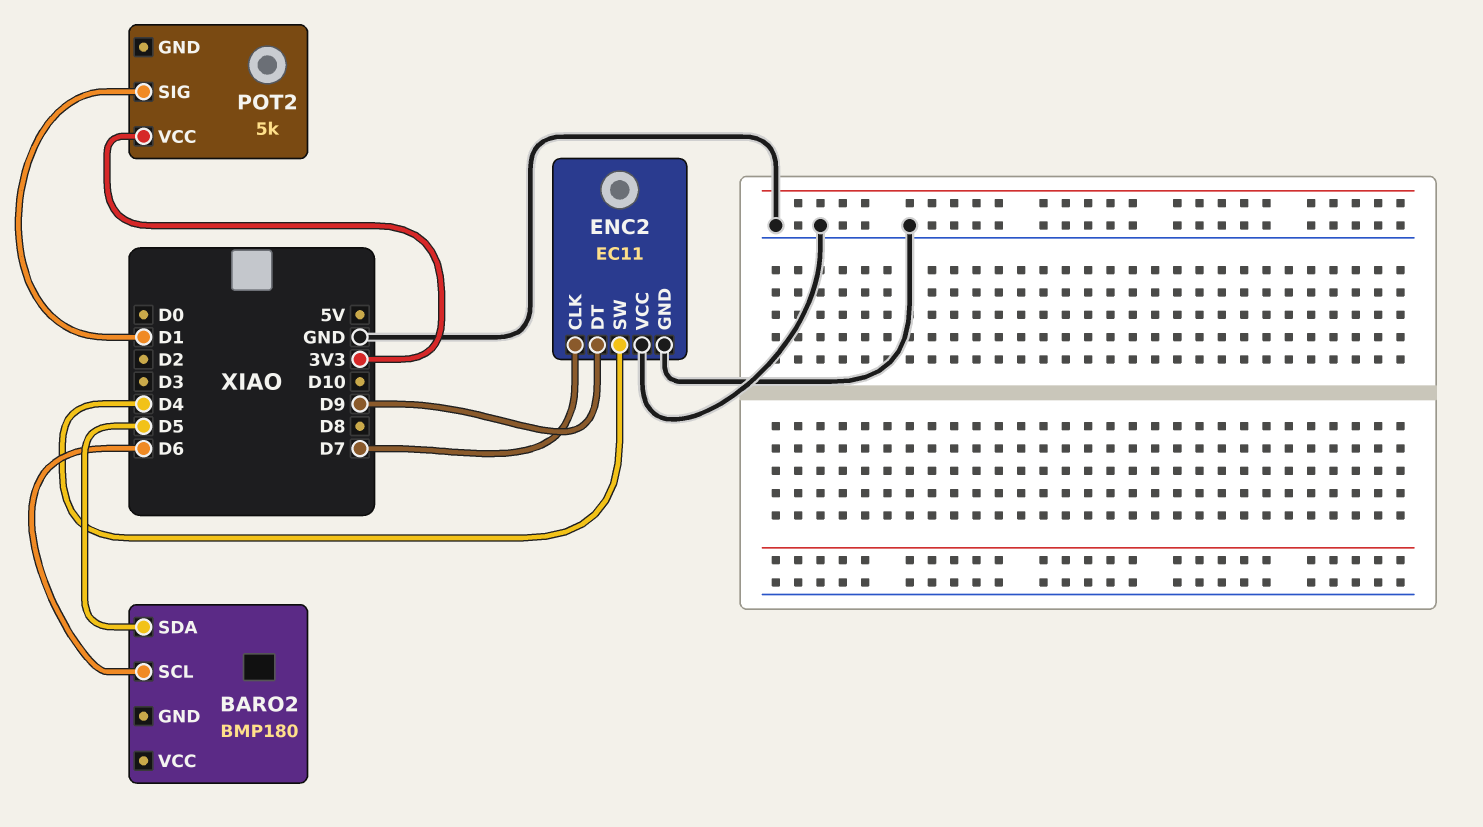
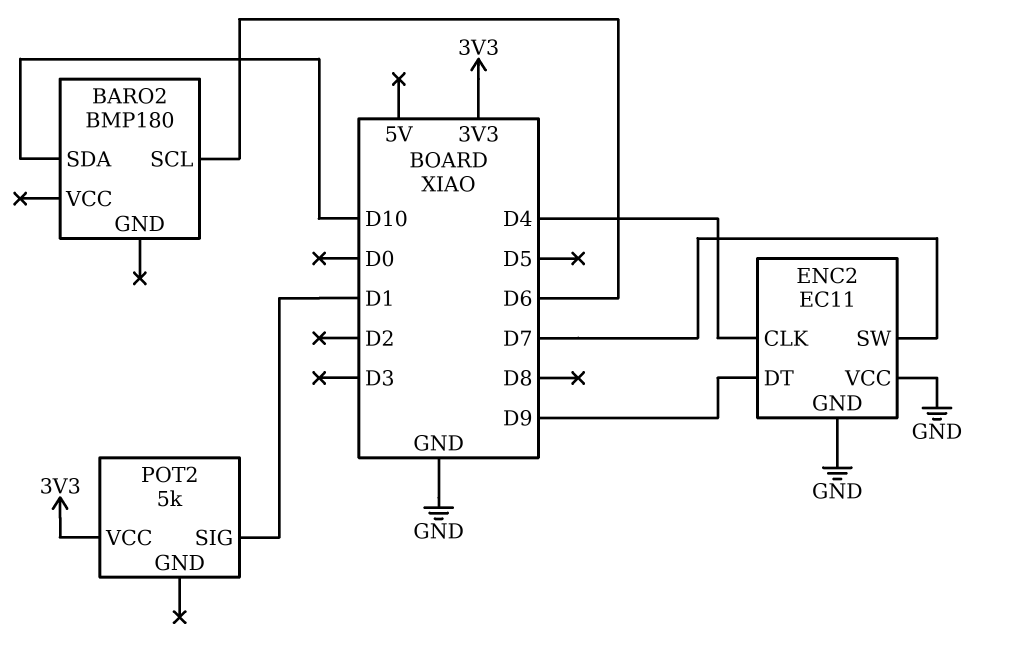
BARO2 pin SDA: D5 -> D10
ENC2 pin CLK: D7 -> D4
ENC2 pin SW: D4 -> D7

